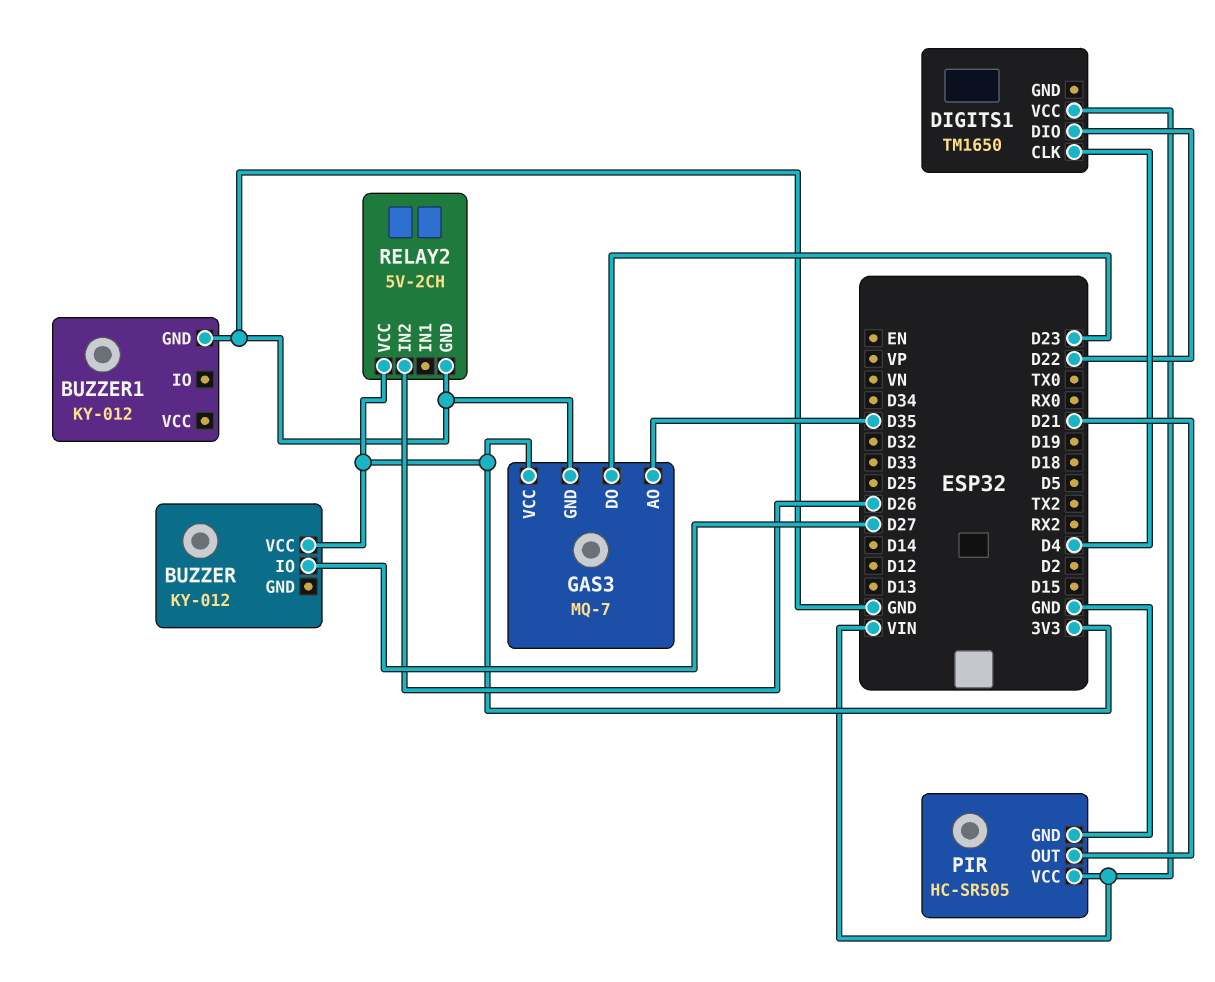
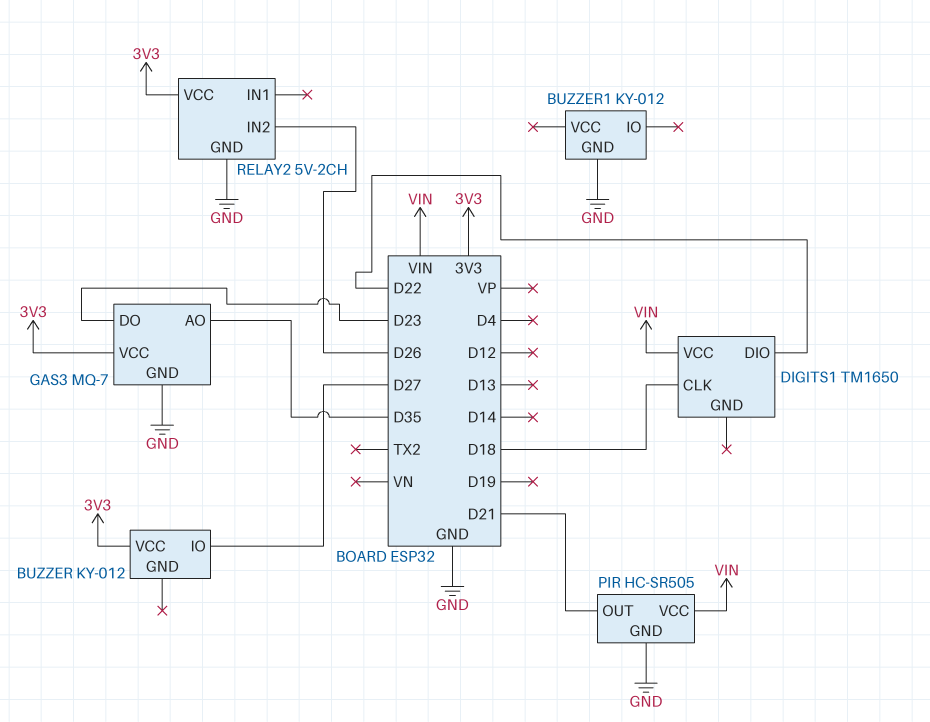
DIGITS1 pin CLK: D4 -> D18

